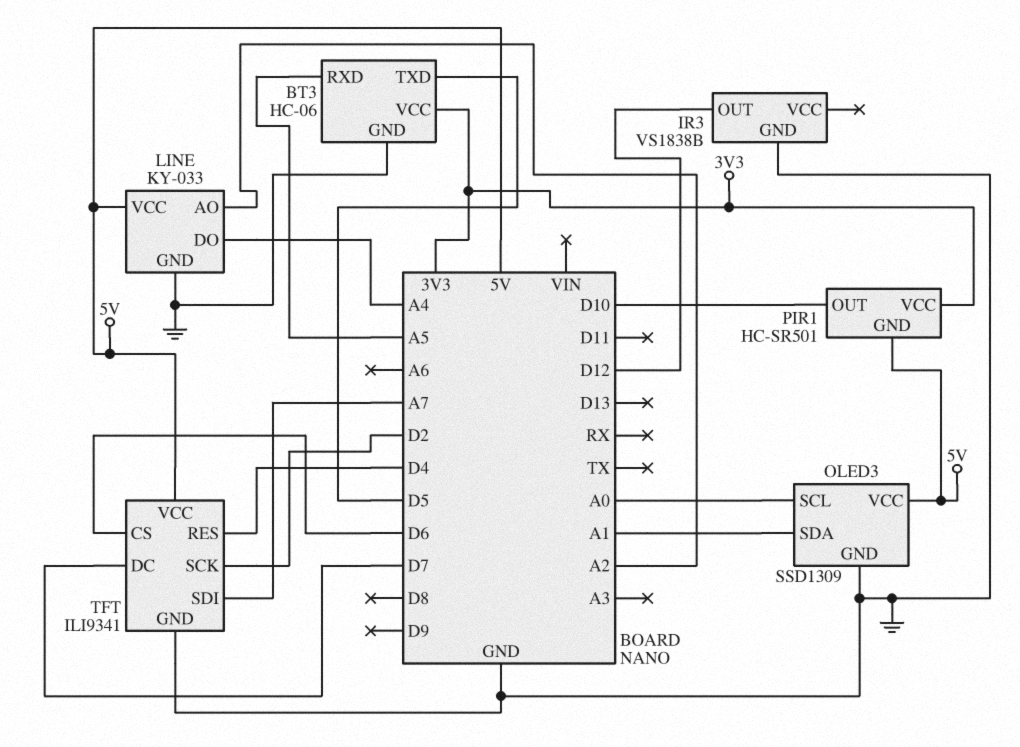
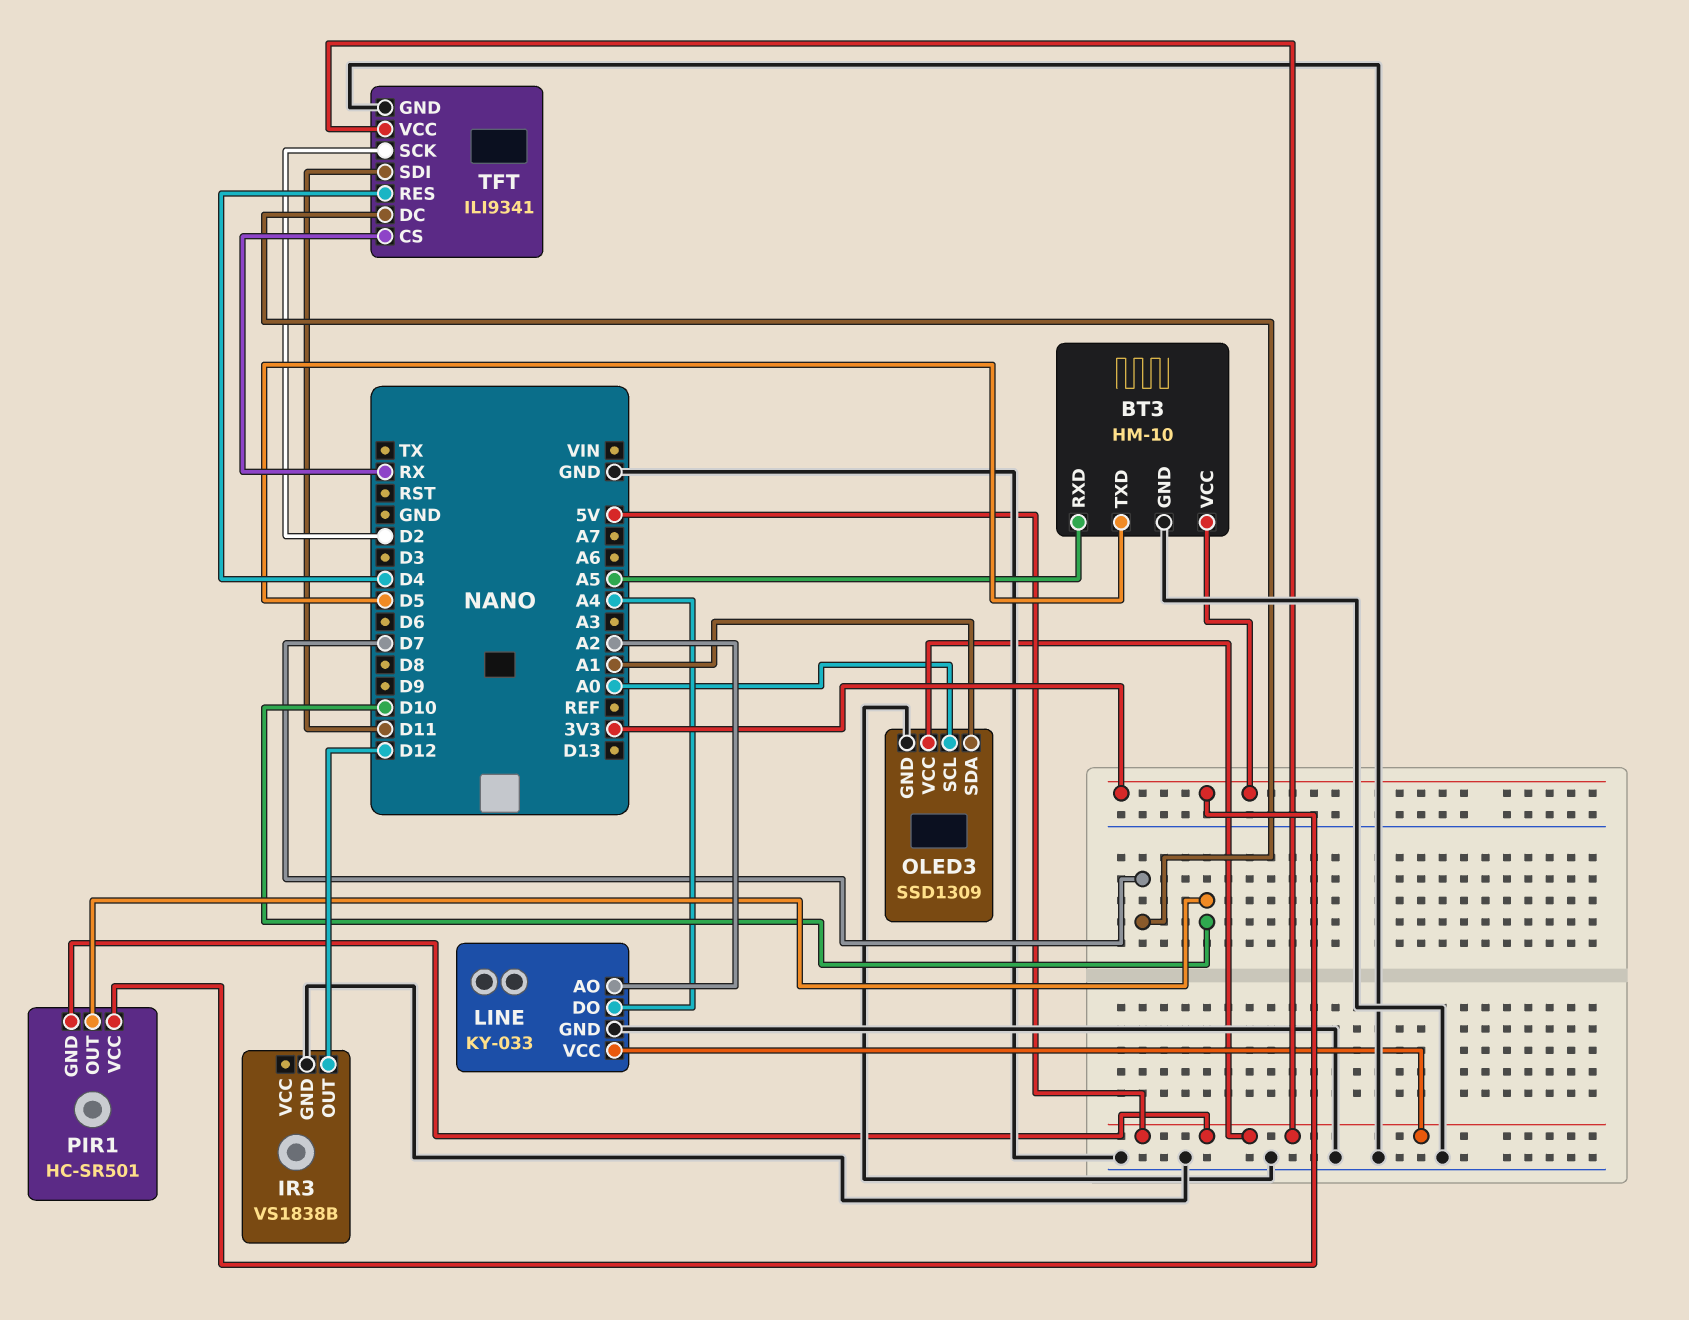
BT3: HC-06 -> HM-10
TFT pin CS: D6 -> RX
TFT pin SDI: A7 -> D11

